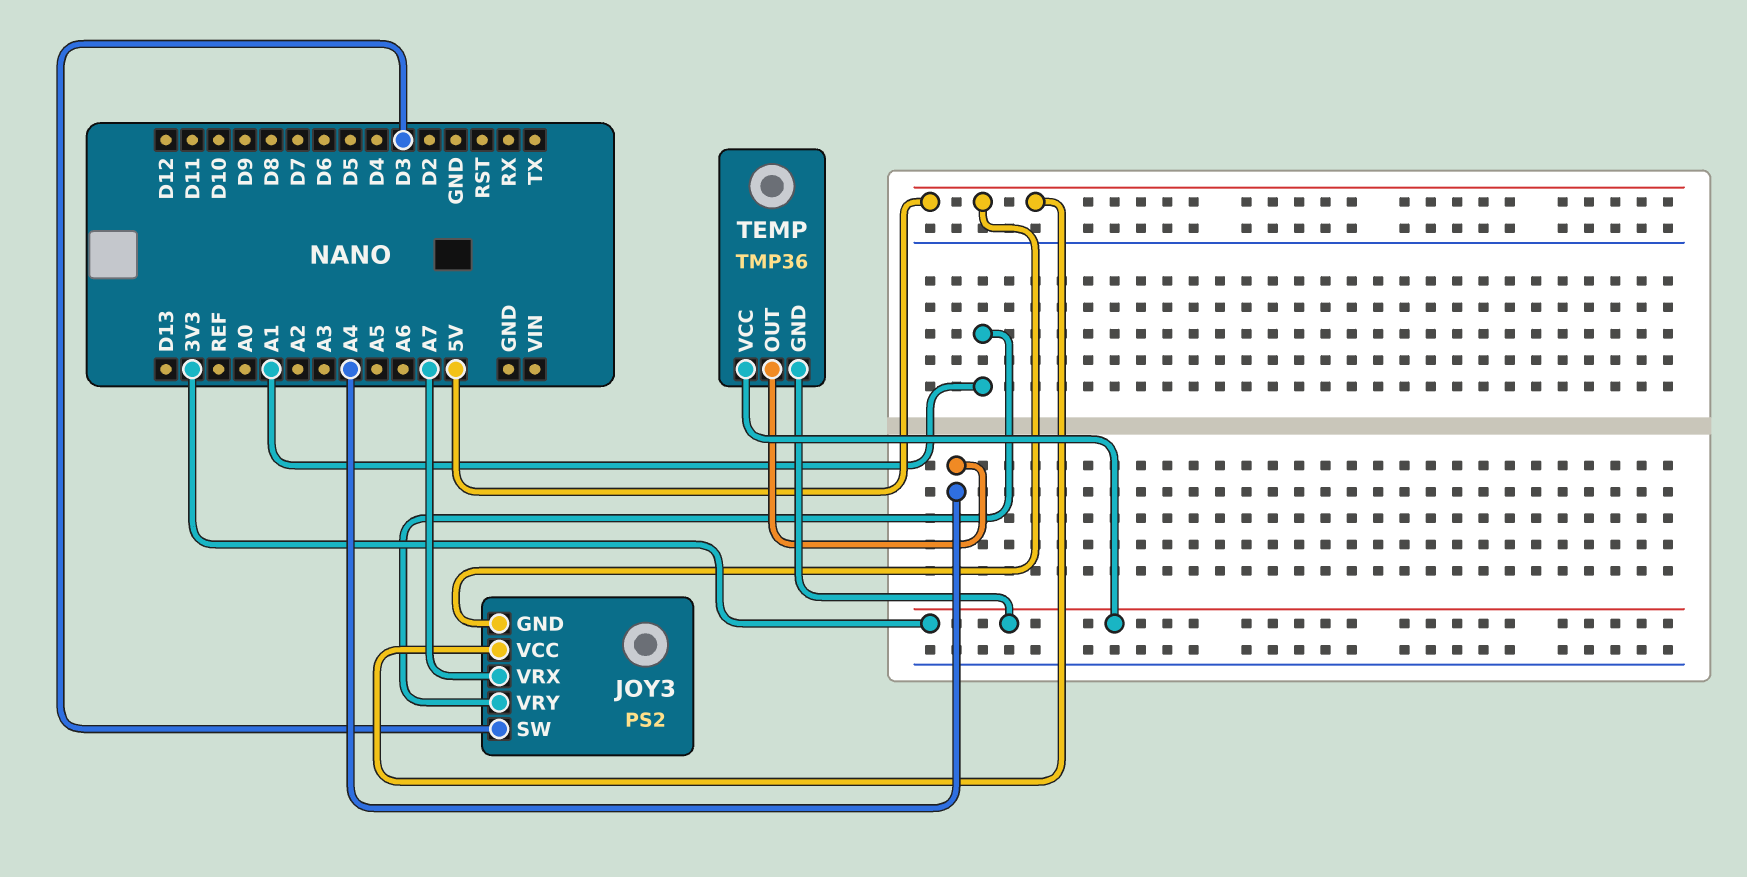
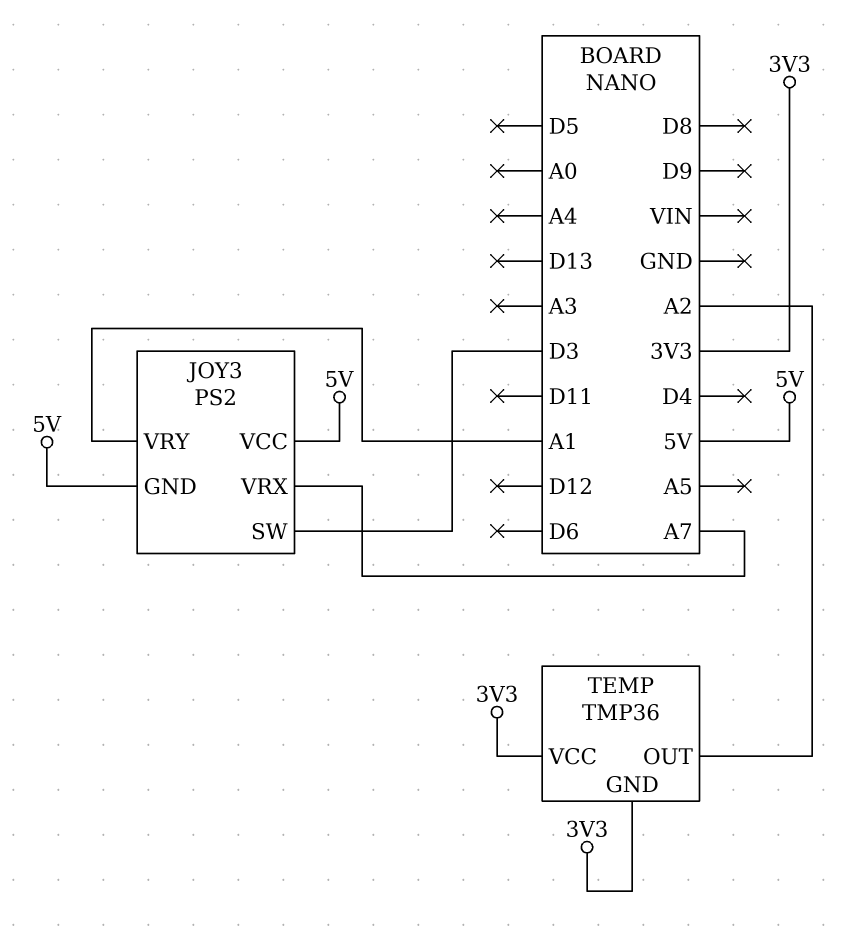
TEMP pin OUT: A4 -> A2

